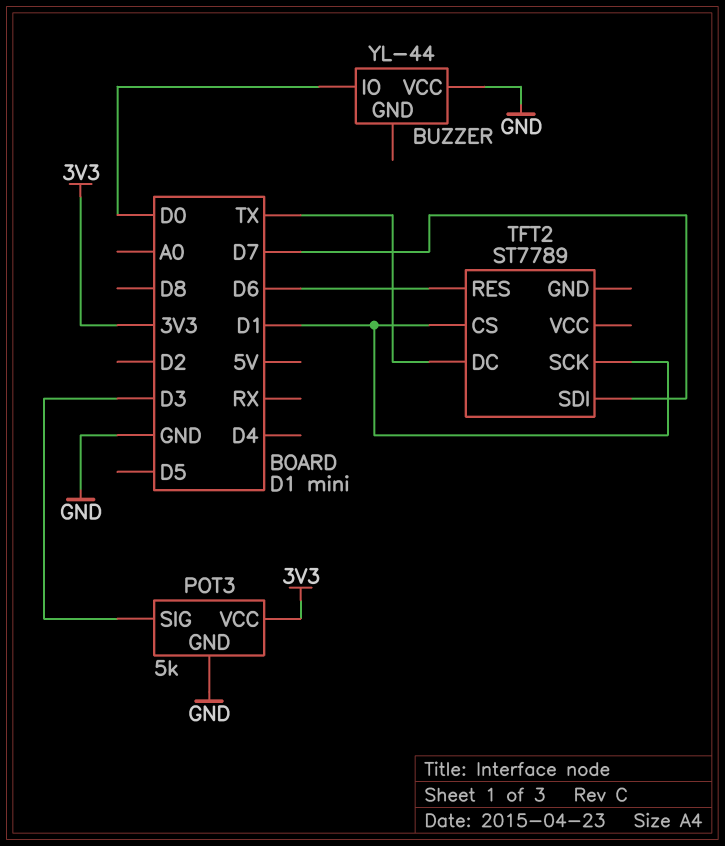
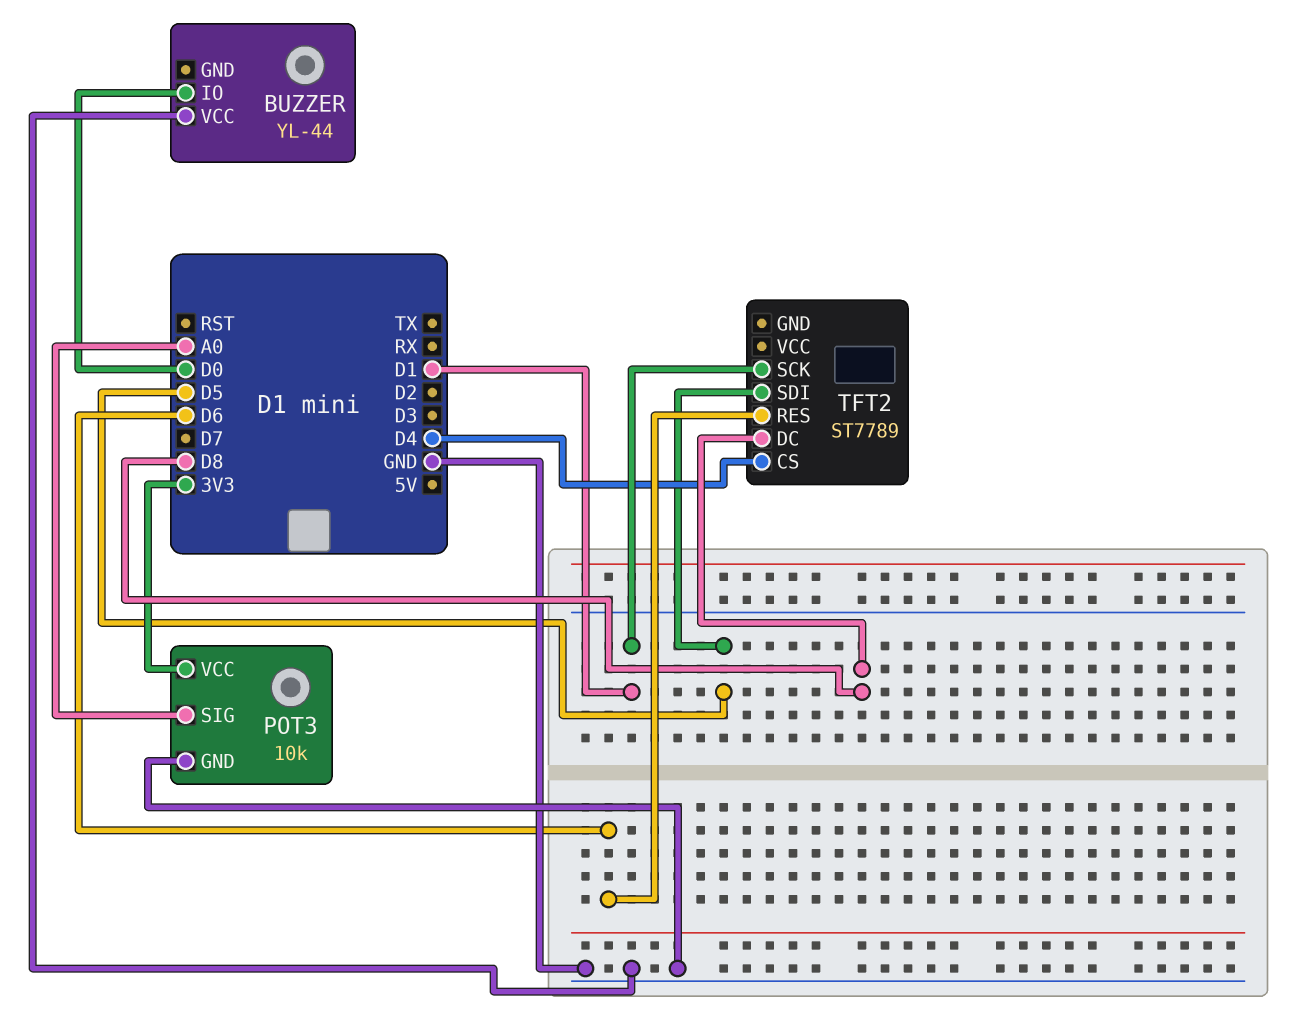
POT3: 5k -> 10k
POT3 pin SIG: D3 -> A0
TFT2 pin CS: D1 -> D4
TFT2 pin DC: TX -> D8
TFT2 pin SDI: D7 -> D5

